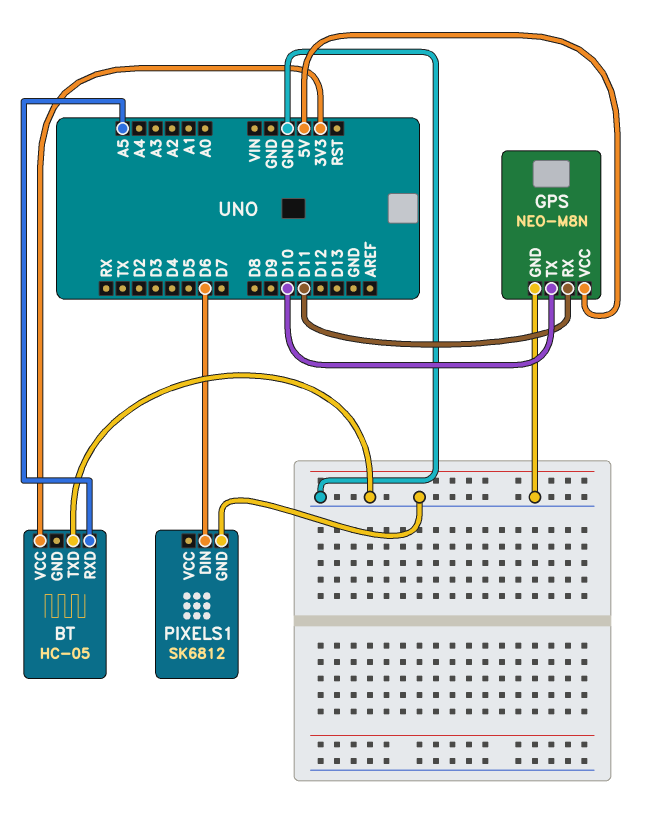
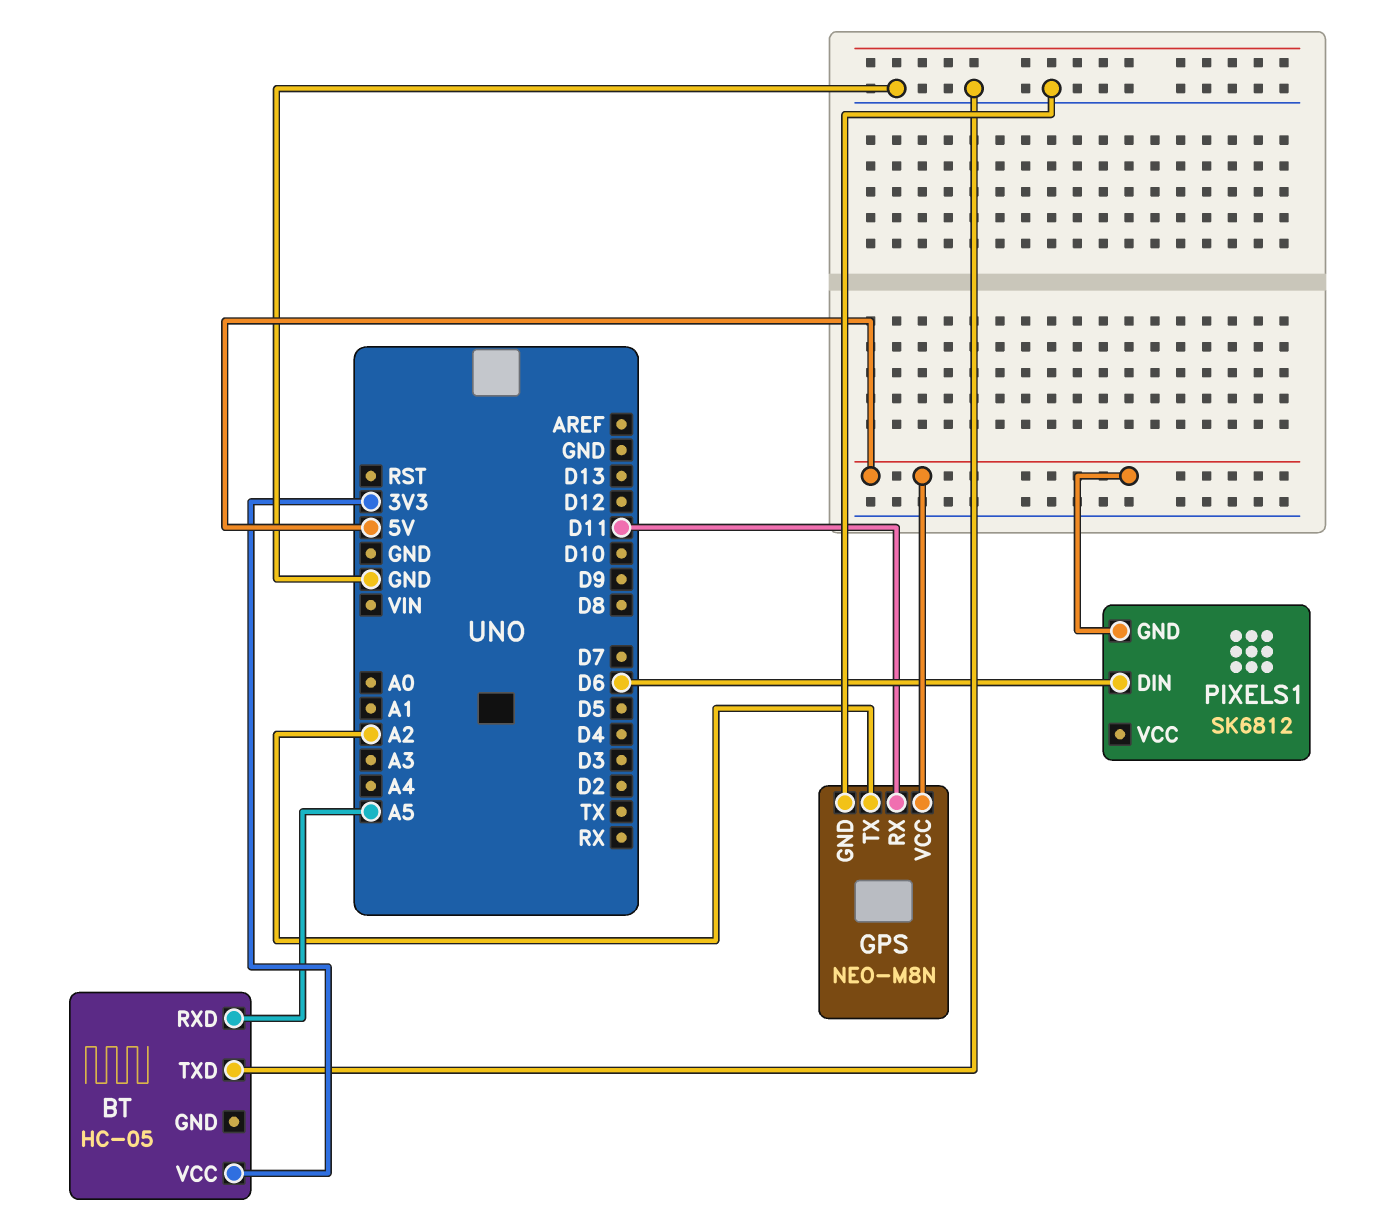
GPS pin TX: D10 -> A2
PIXELS1 pin GND: GND -> 5V

